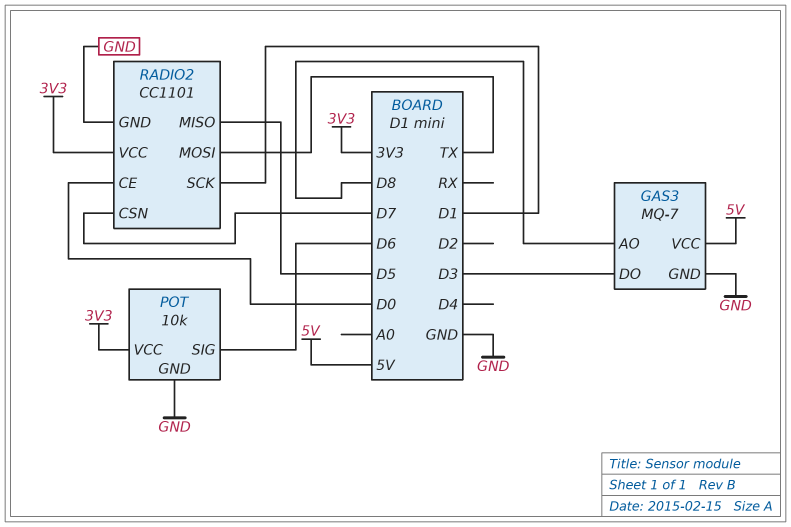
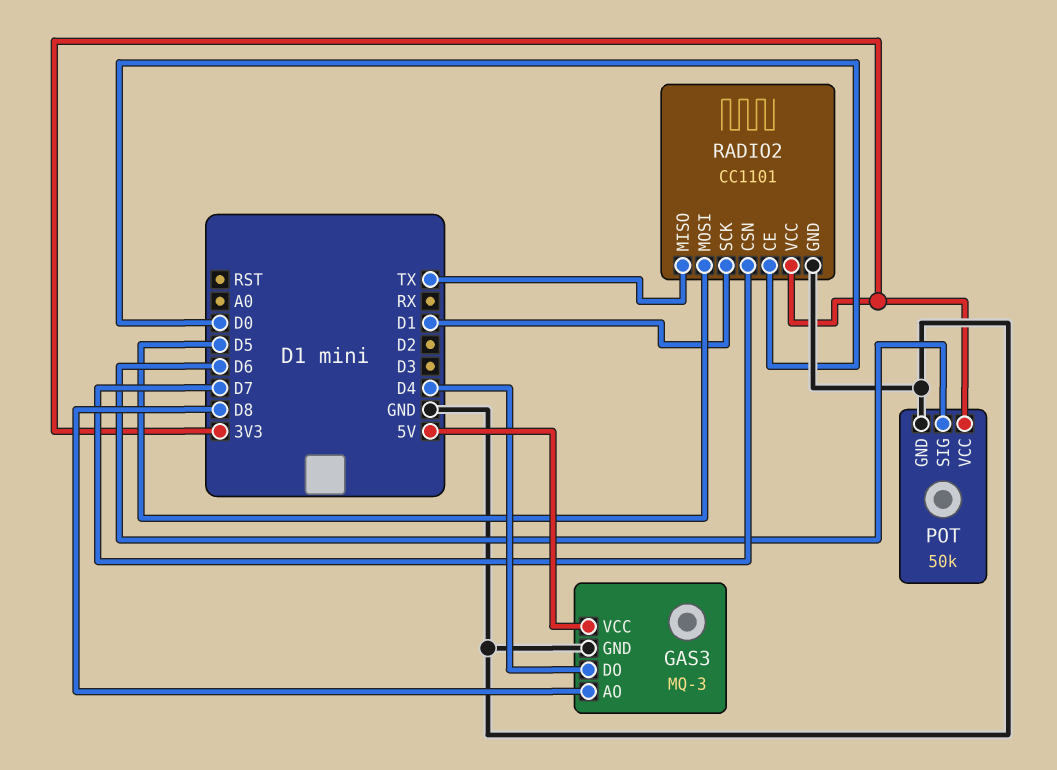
GAS3: MQ-7 -> MQ-3
GAS3 pin DO: D3 -> D4
POT: 10k -> 50k
RADIO2 pin MISO: D5 -> TX
RADIO2 pin MOSI: TX -> D5

